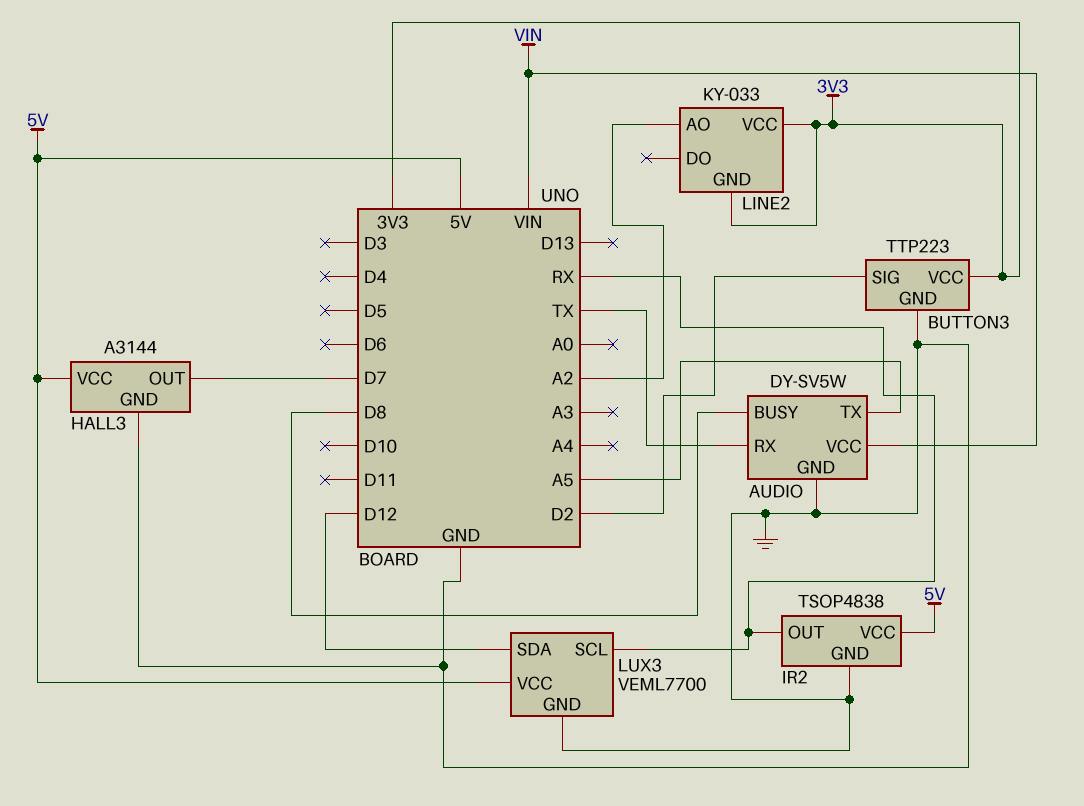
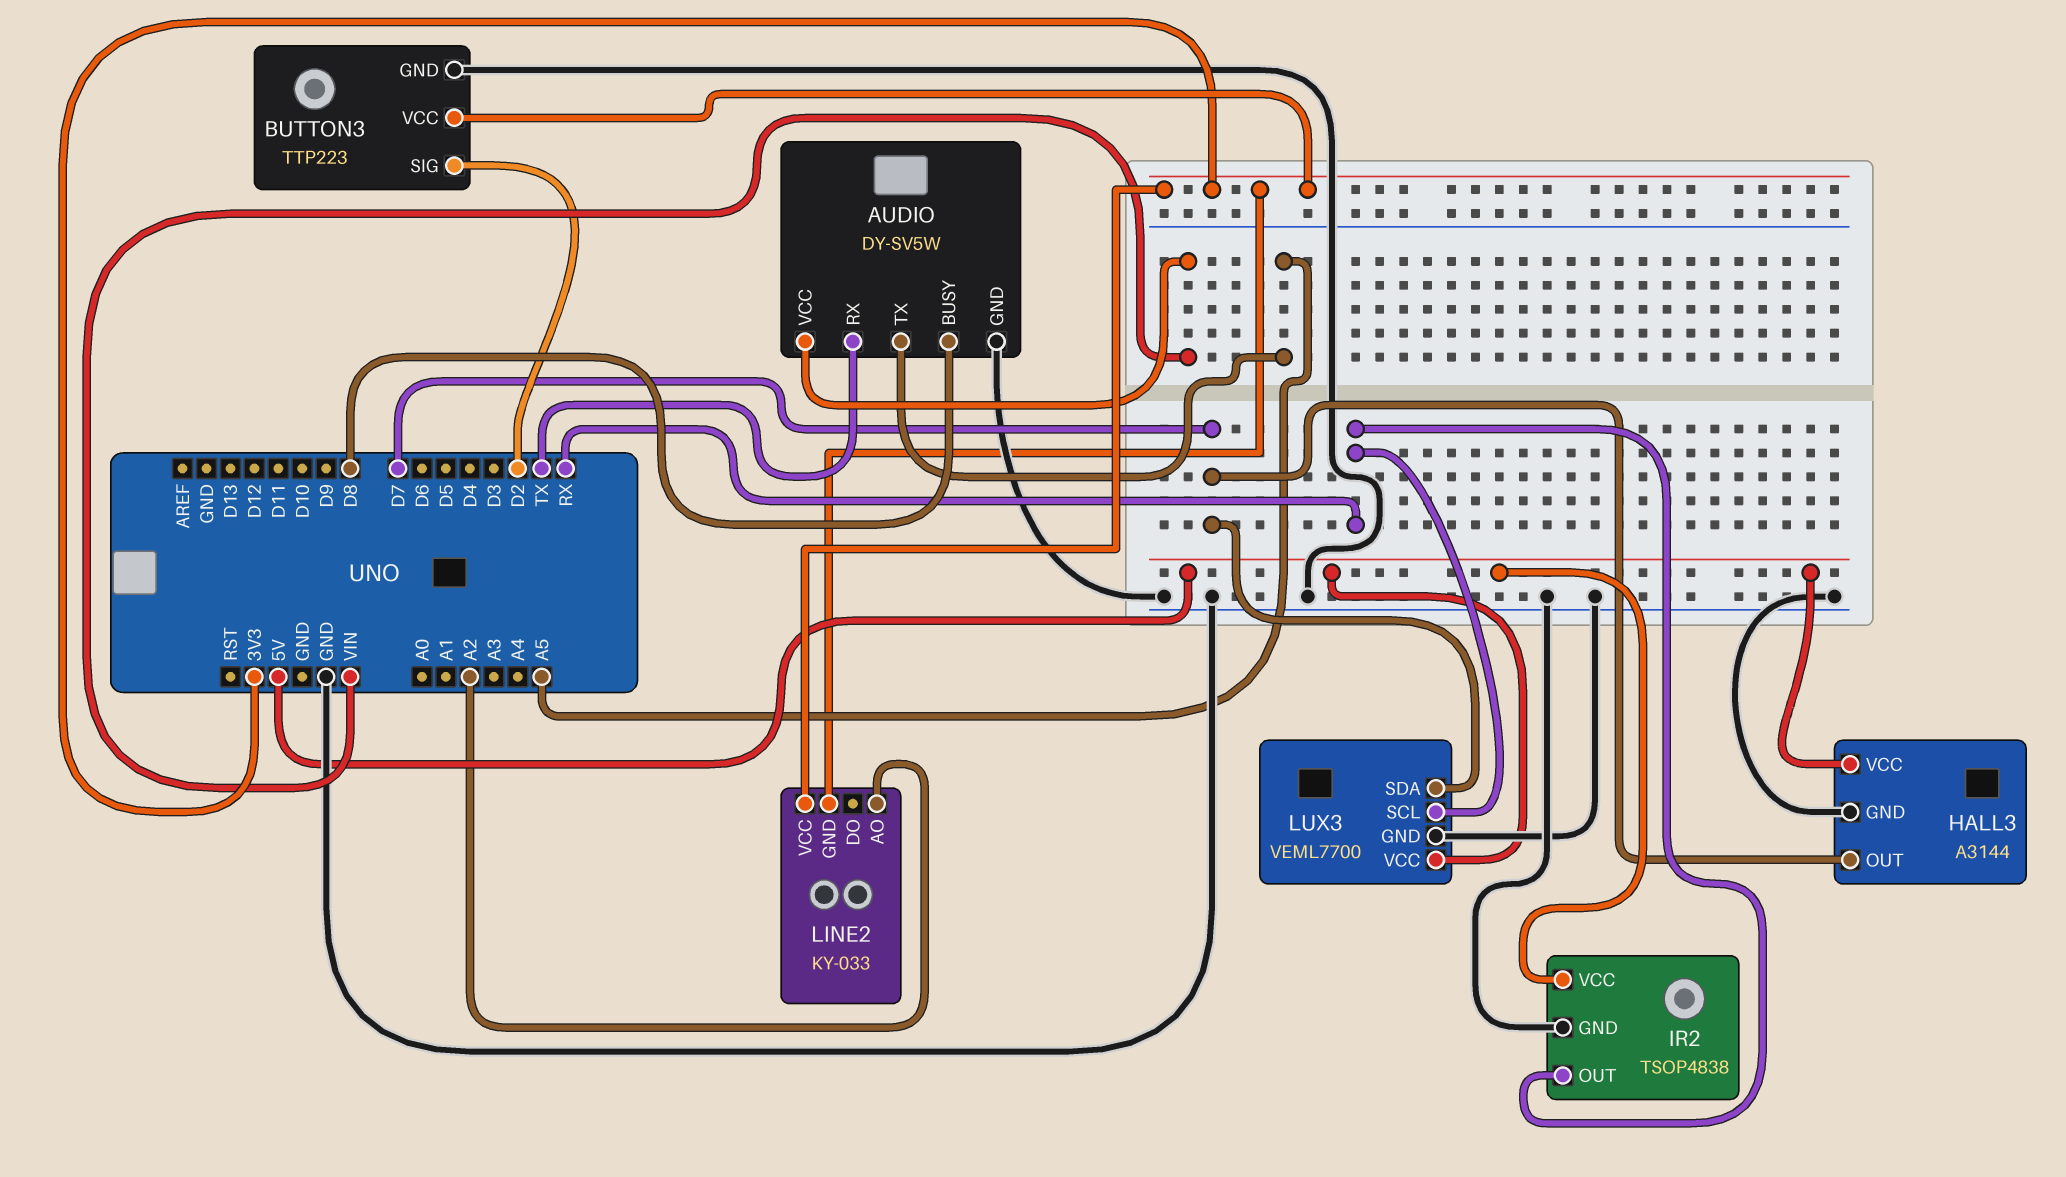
LUX3 pin SDA: D12 -> D7

